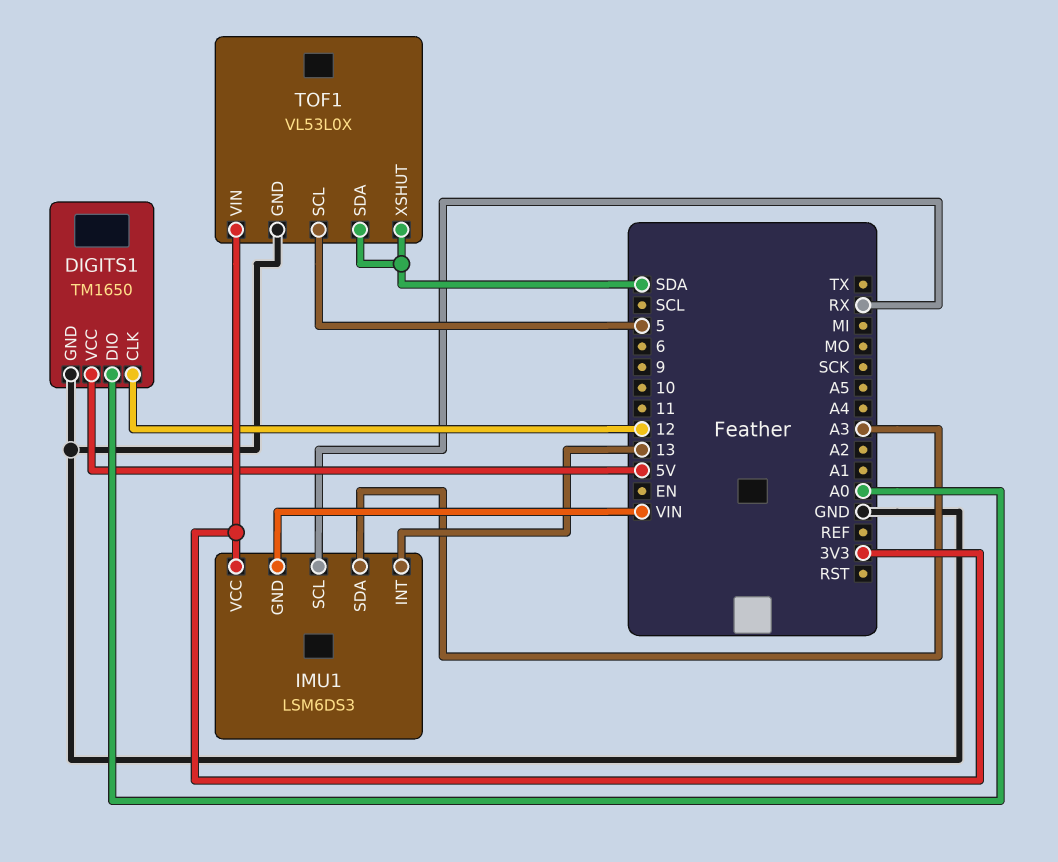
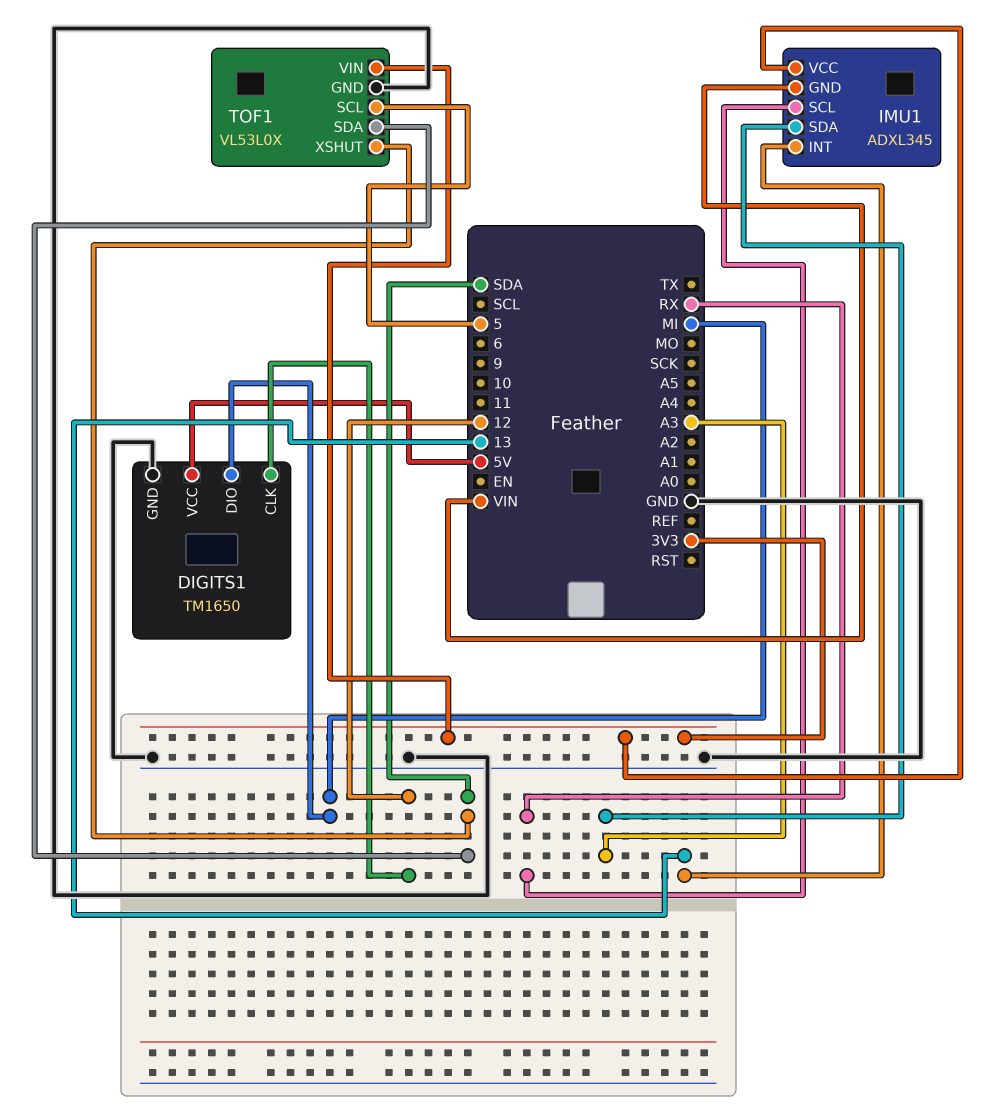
DIGITS1 pin DIO: A0 -> MI
IMU1: LSM6DS3 -> ADXL345

